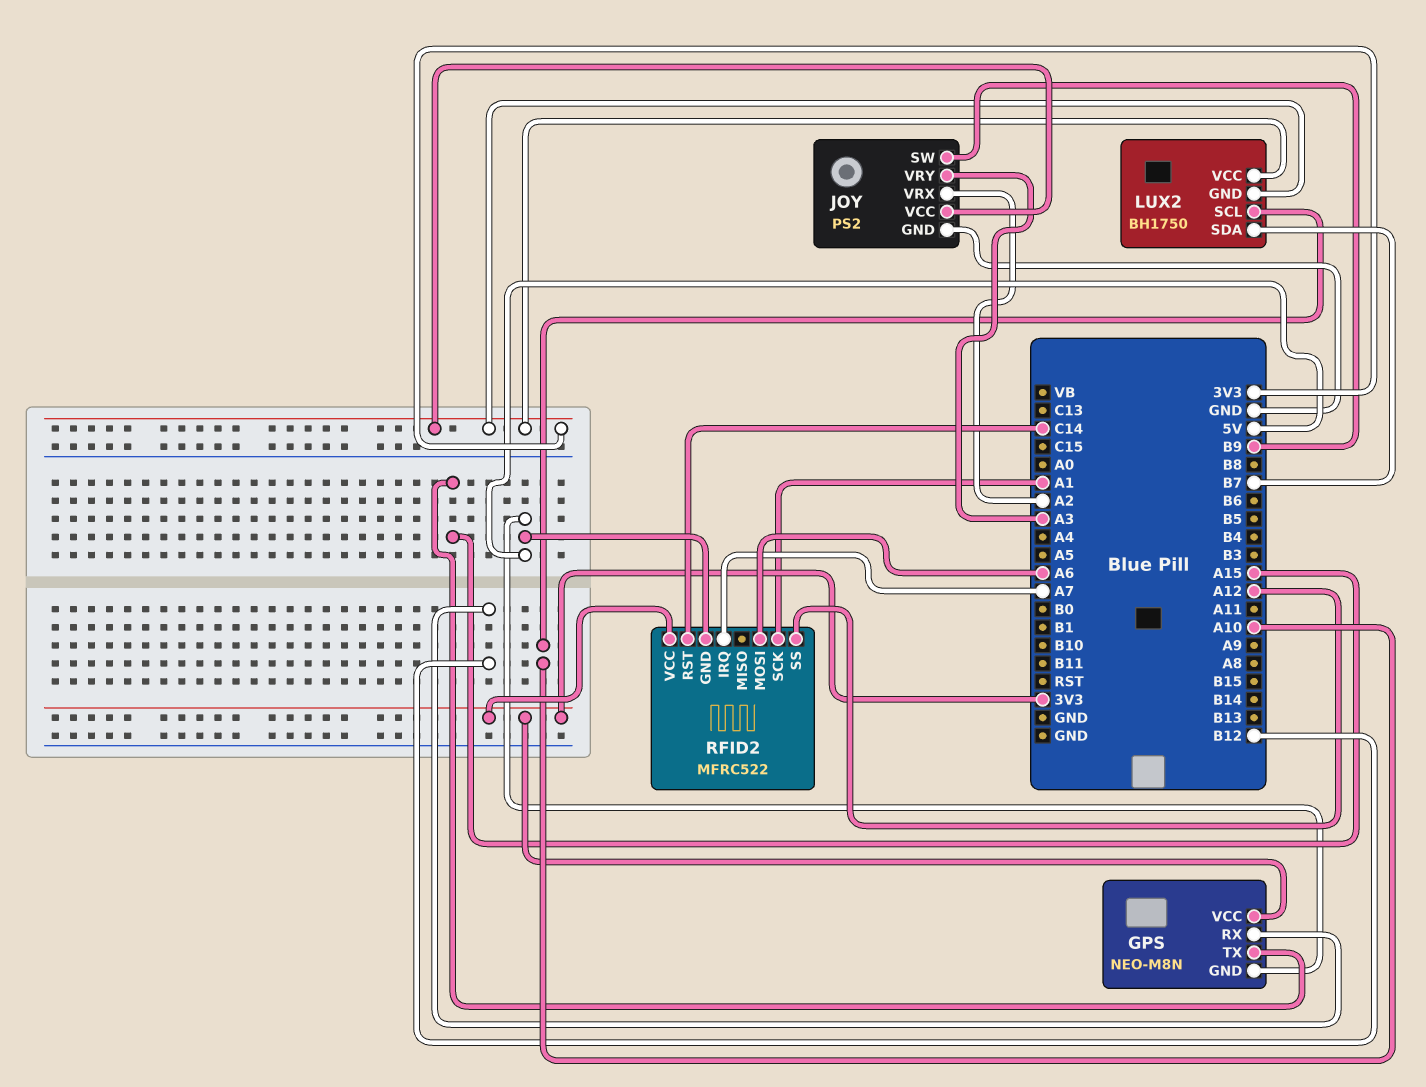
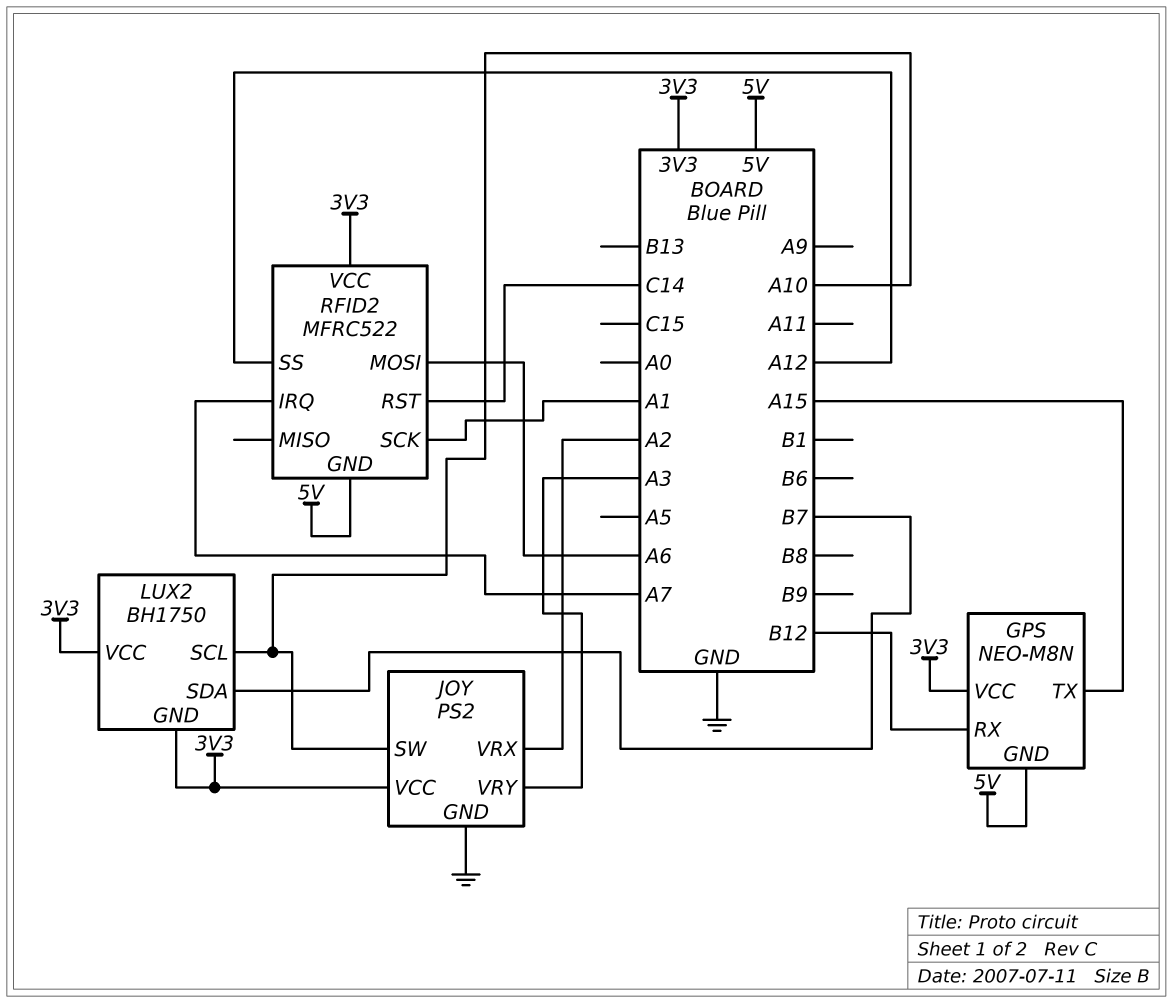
JOY pin SW: B9 -> A10

